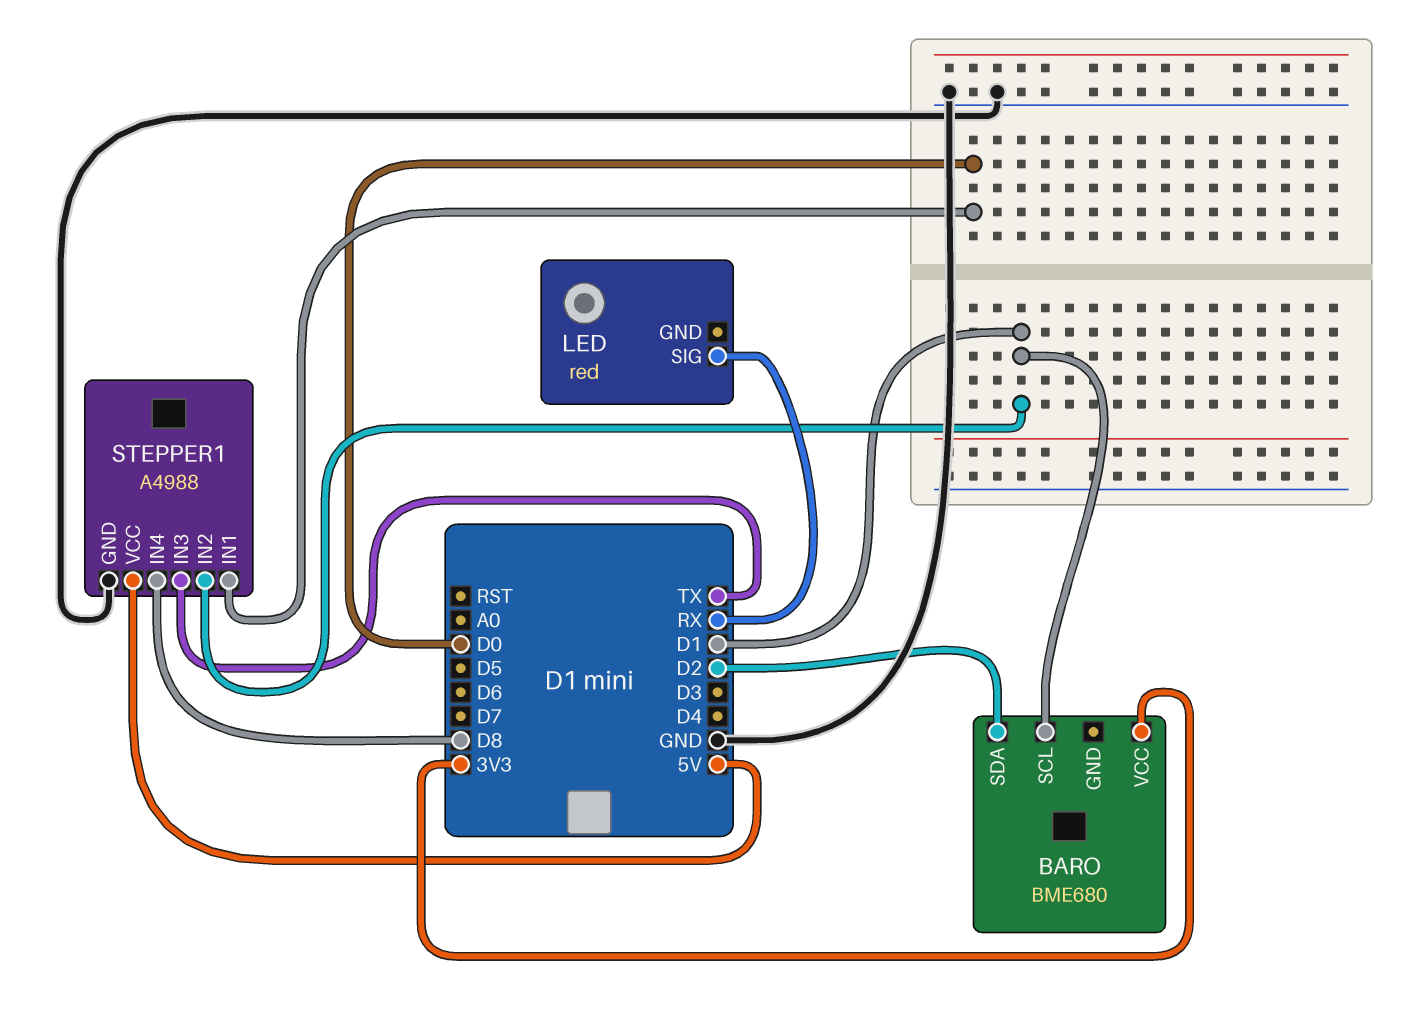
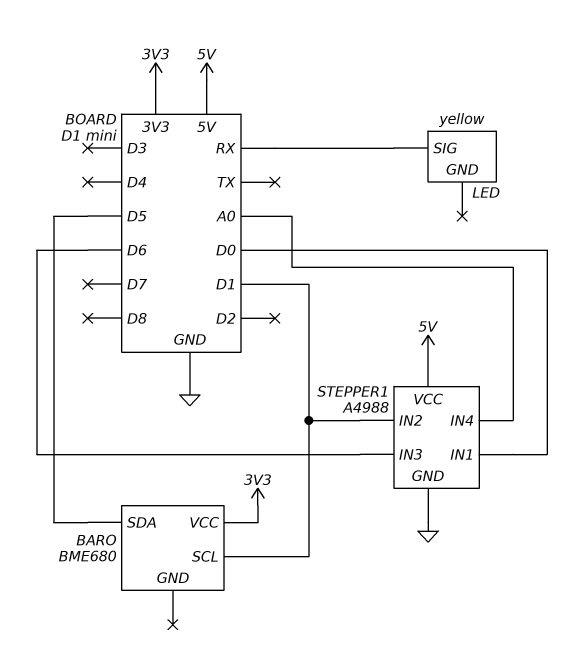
BARO pin SDA: D2 -> D5
LED: red -> yellow
STEPPER1 pin IN3: TX -> D6
STEPPER1 pin IN4: D8 -> A0

